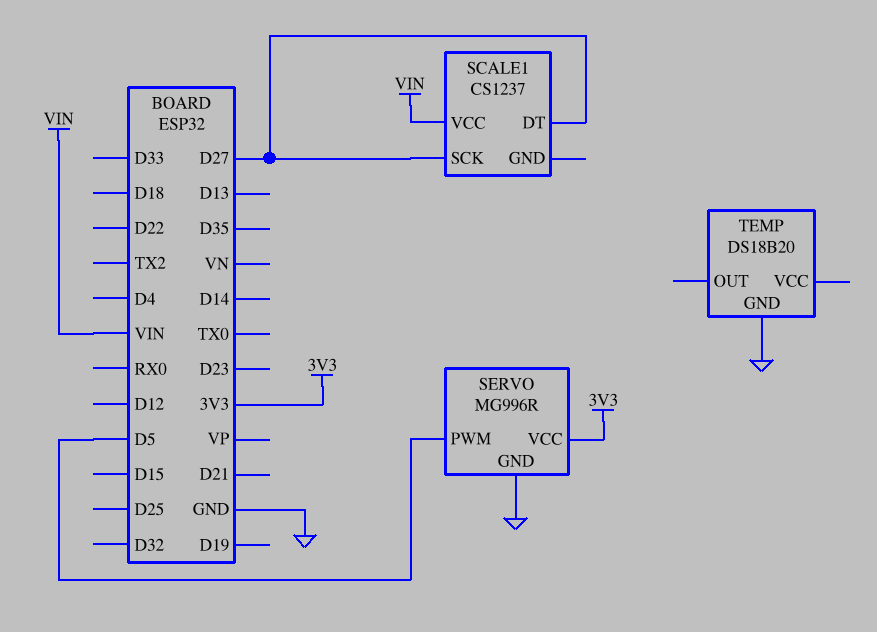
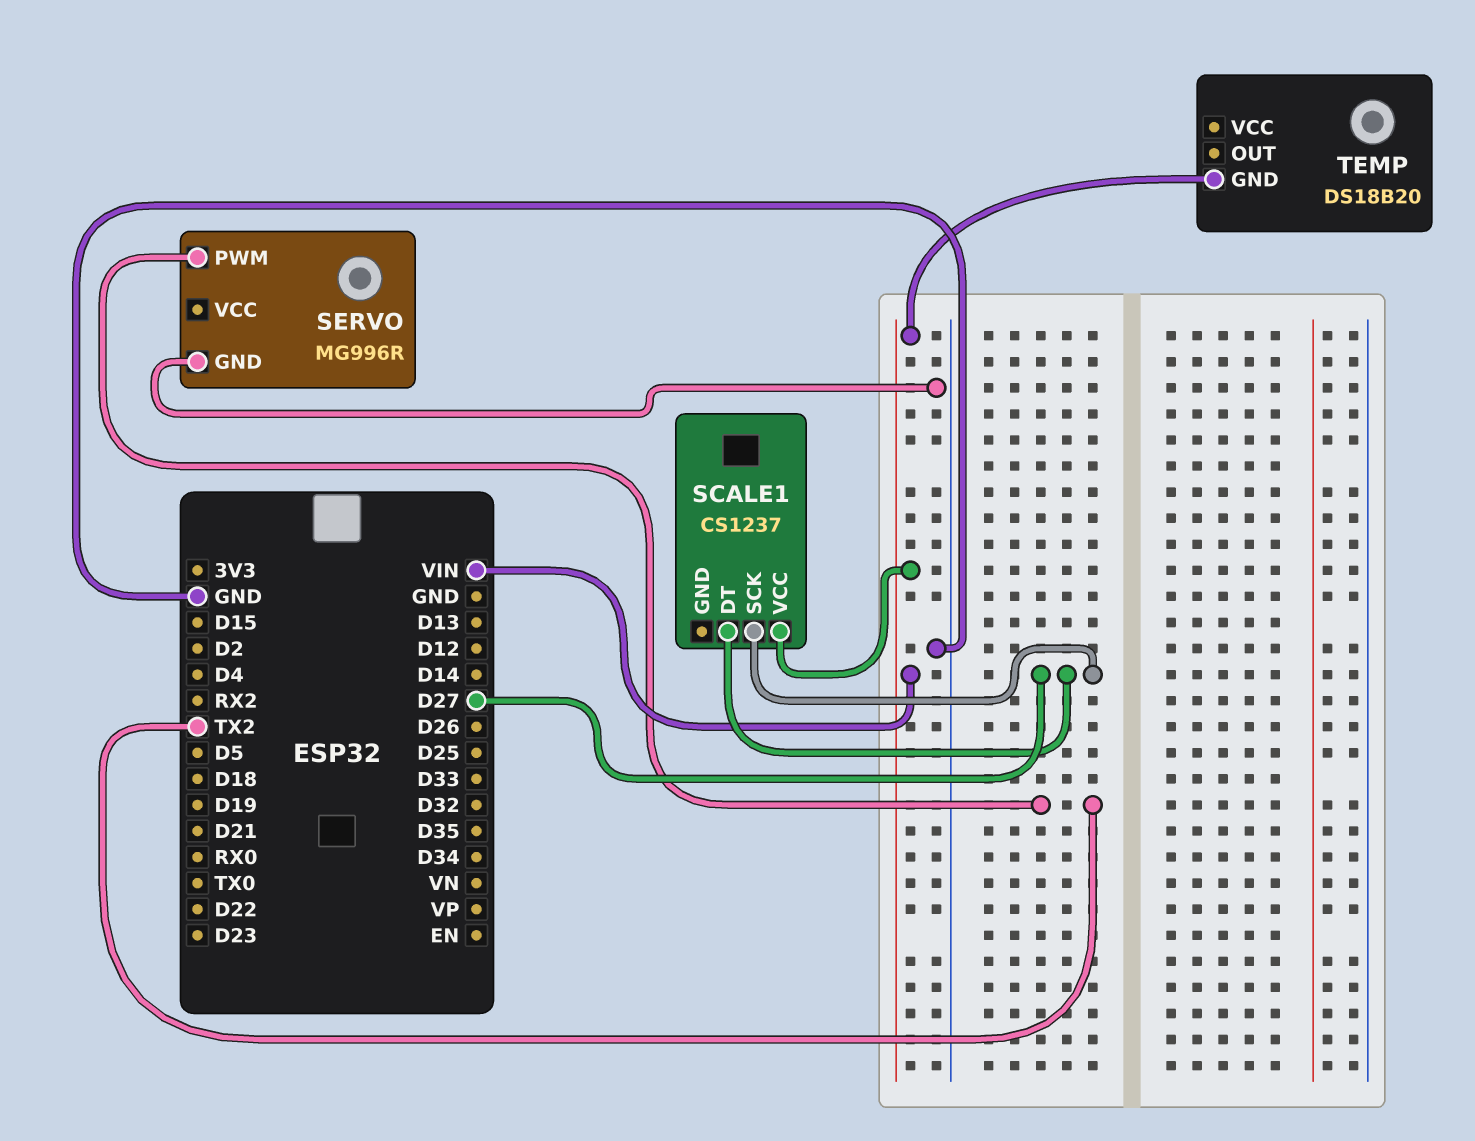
SERVO pin PWM: D5 -> TX2
SERVO pin VCC: 3V3 -> none
TEMP pin GND: GND -> VIN

